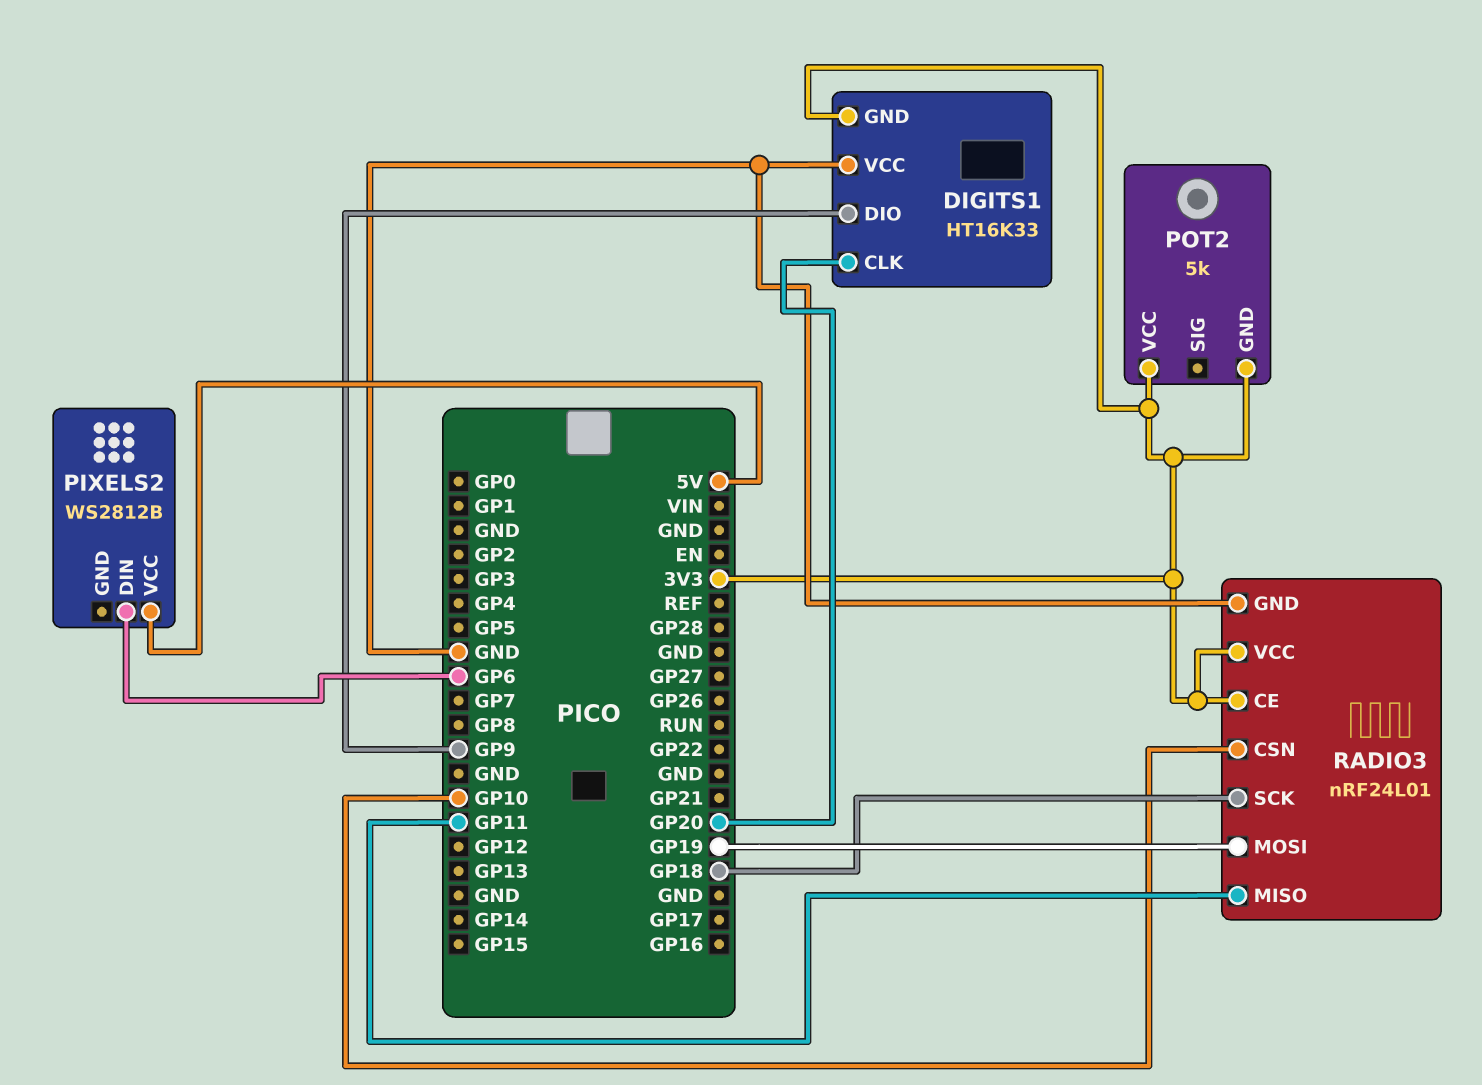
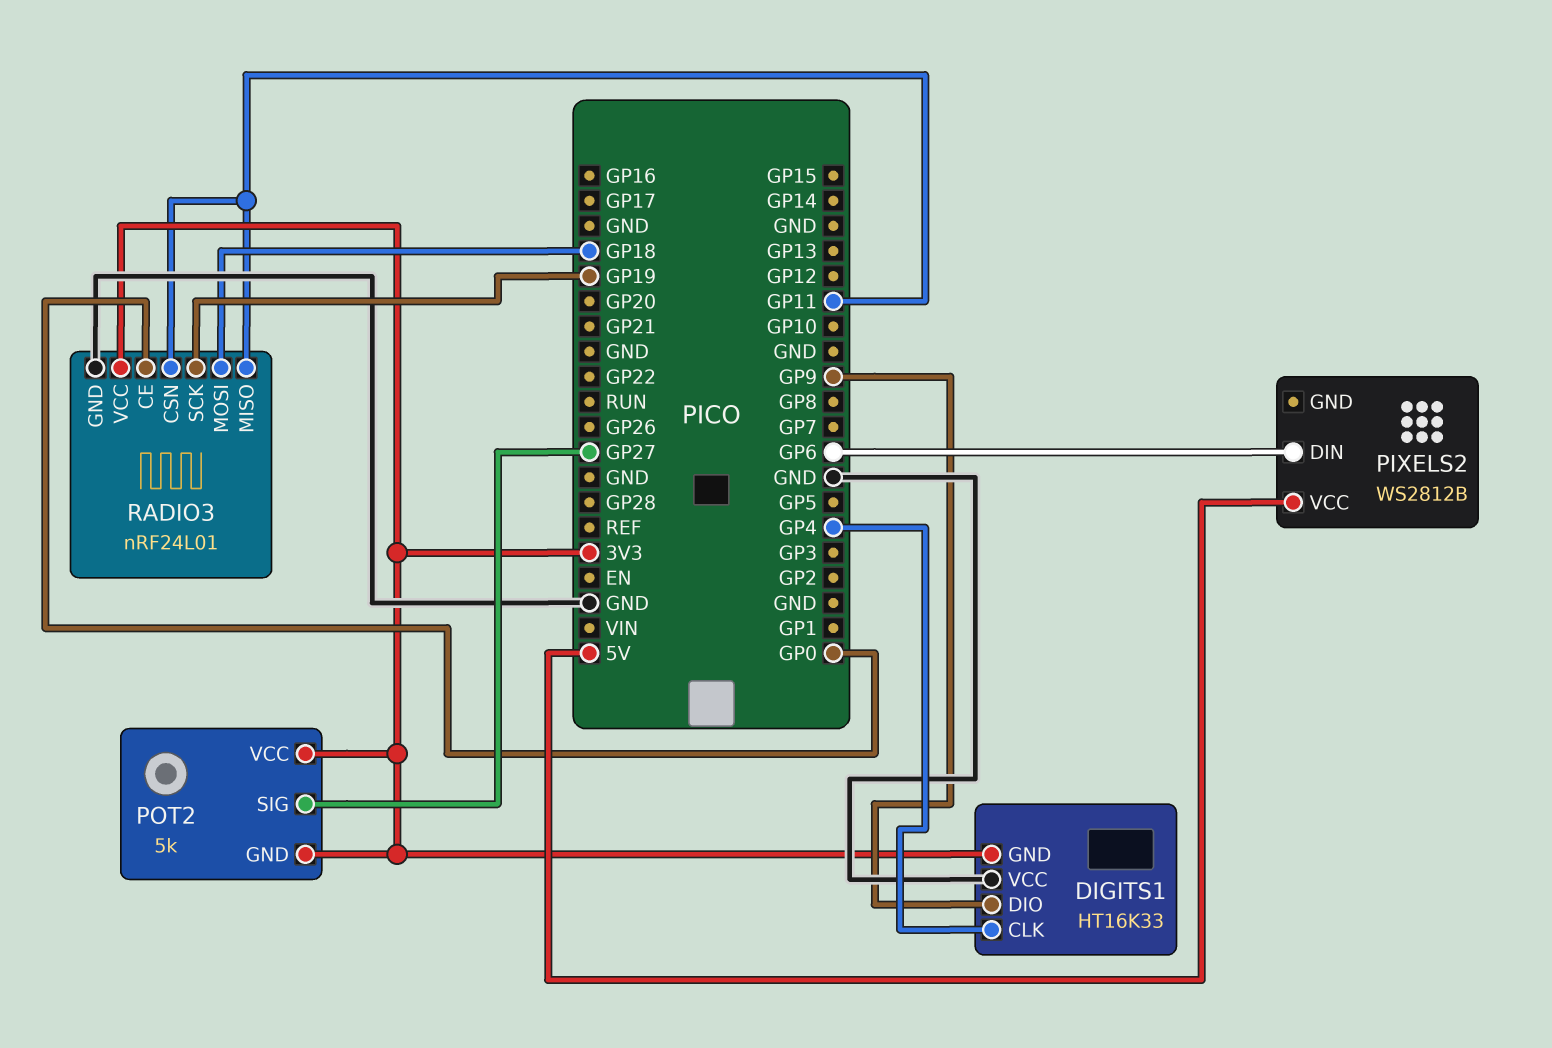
DIGITS1 pin CLK: GP20 -> GP4
POT2 pin SIG: none -> GP27
RADIO3 pin CE: 3V3 -> GP0
RADIO3 pin CSN: GP10 -> GP11
RADIO3 pin MOSI: GP19 -> GP18
RADIO3 pin SCK: GP18 -> GP19

